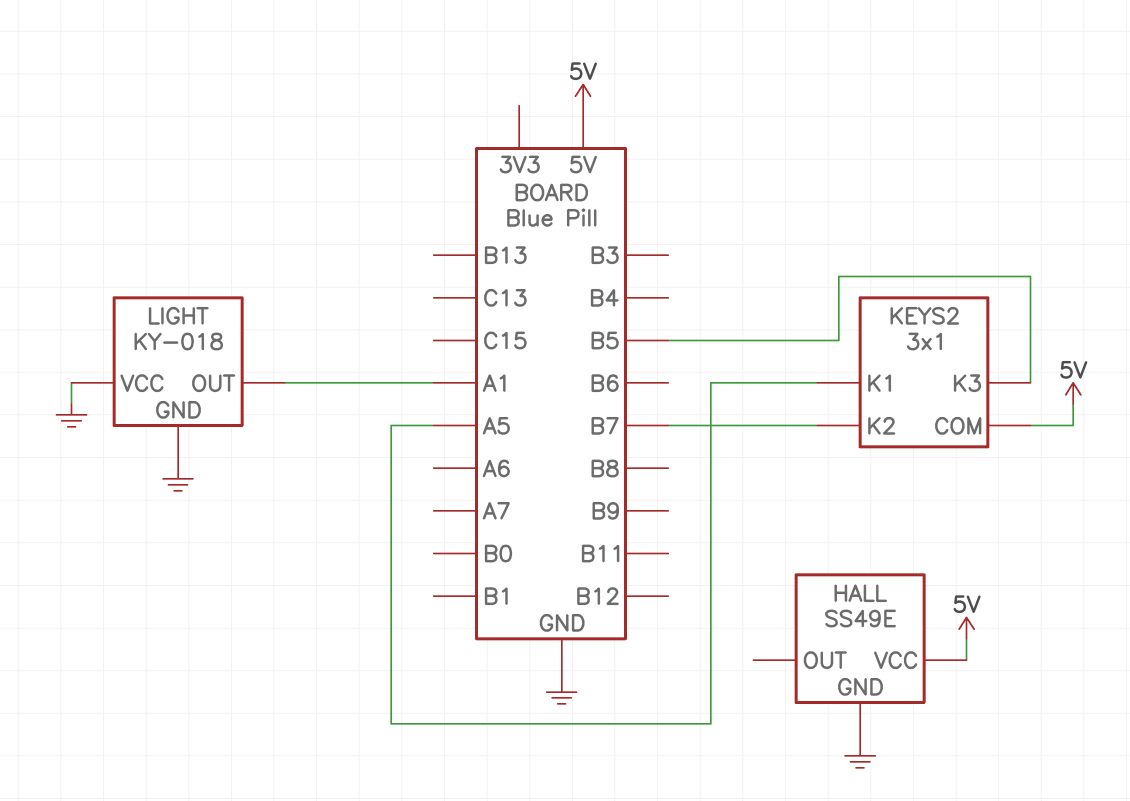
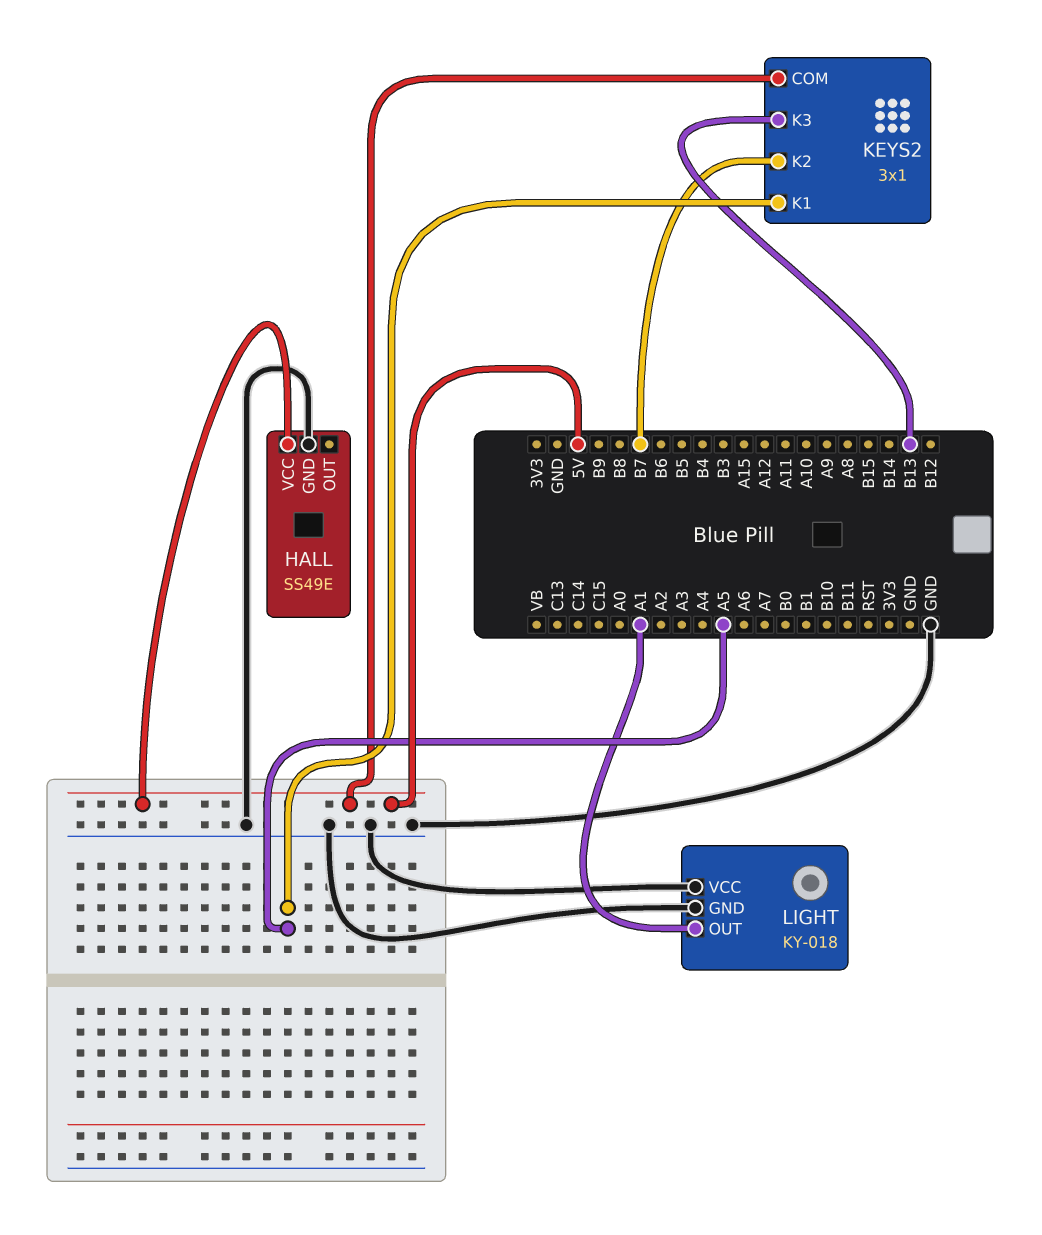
KEYS2 pin K3: B5 -> B13

